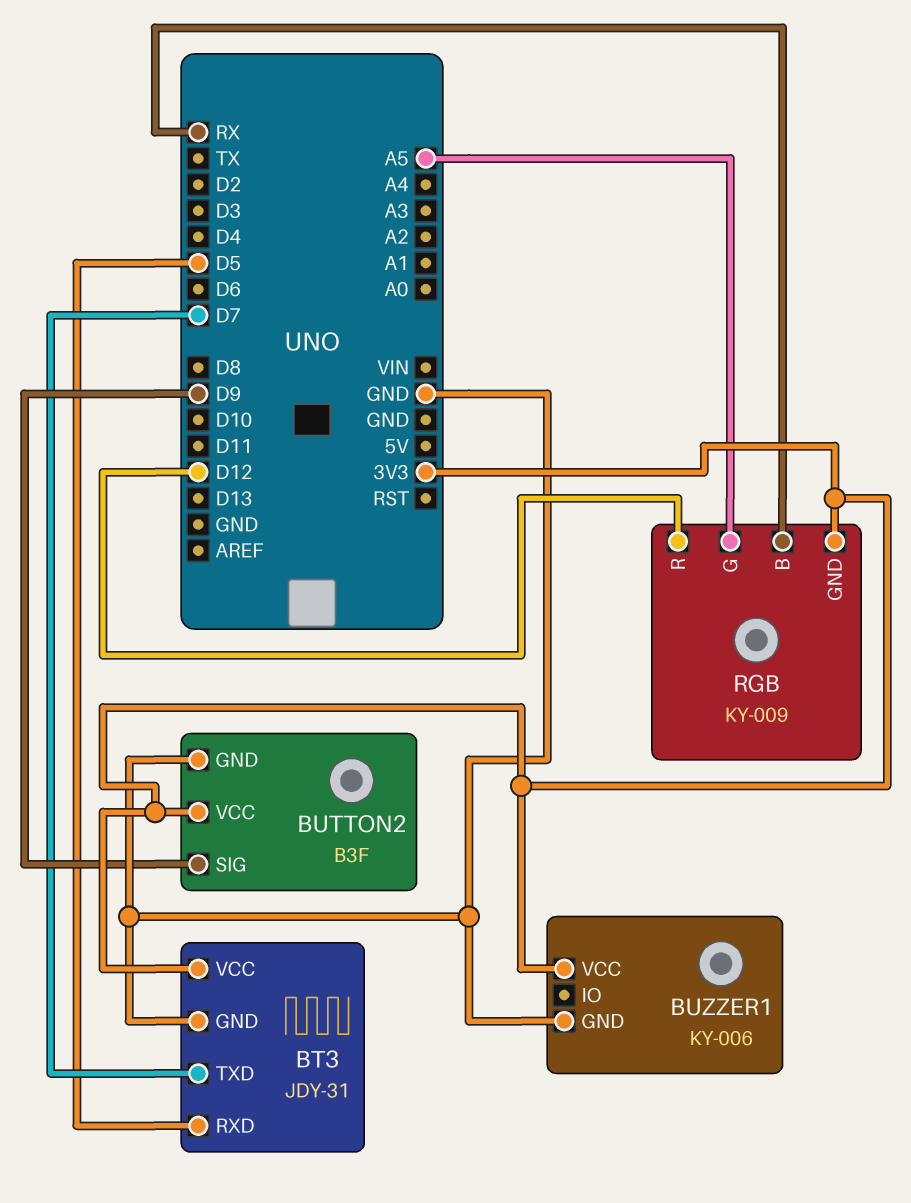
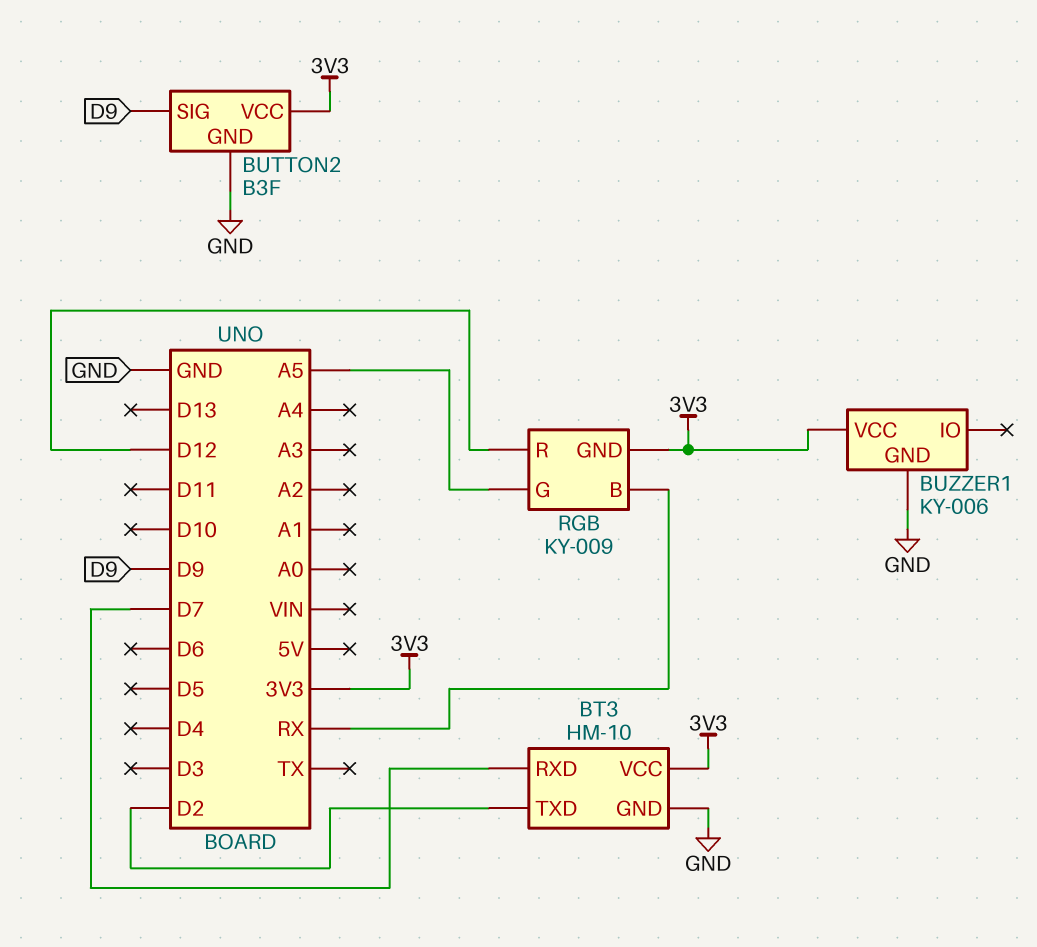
BT3: JDY-31 -> HM-10
BT3 pin RXD: D5 -> D7
BT3 pin TXD: D7 -> D2

